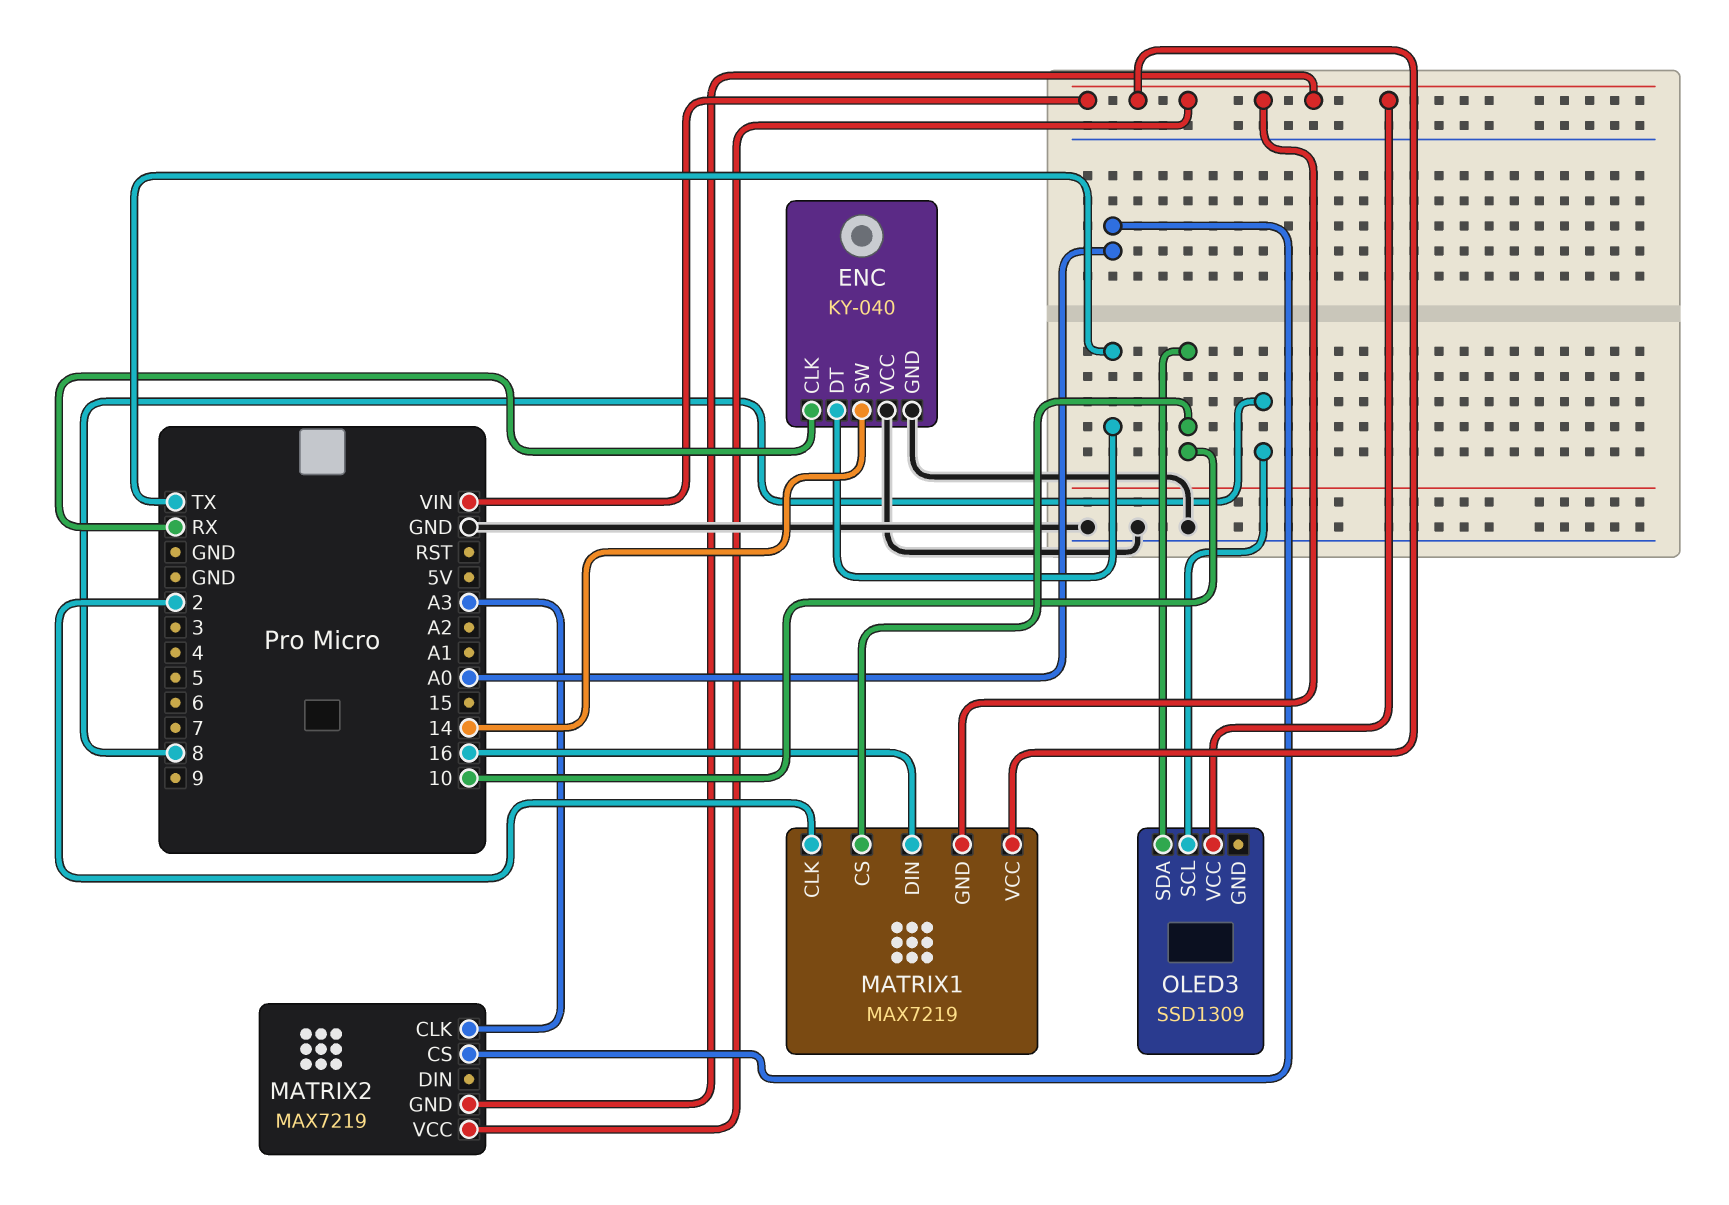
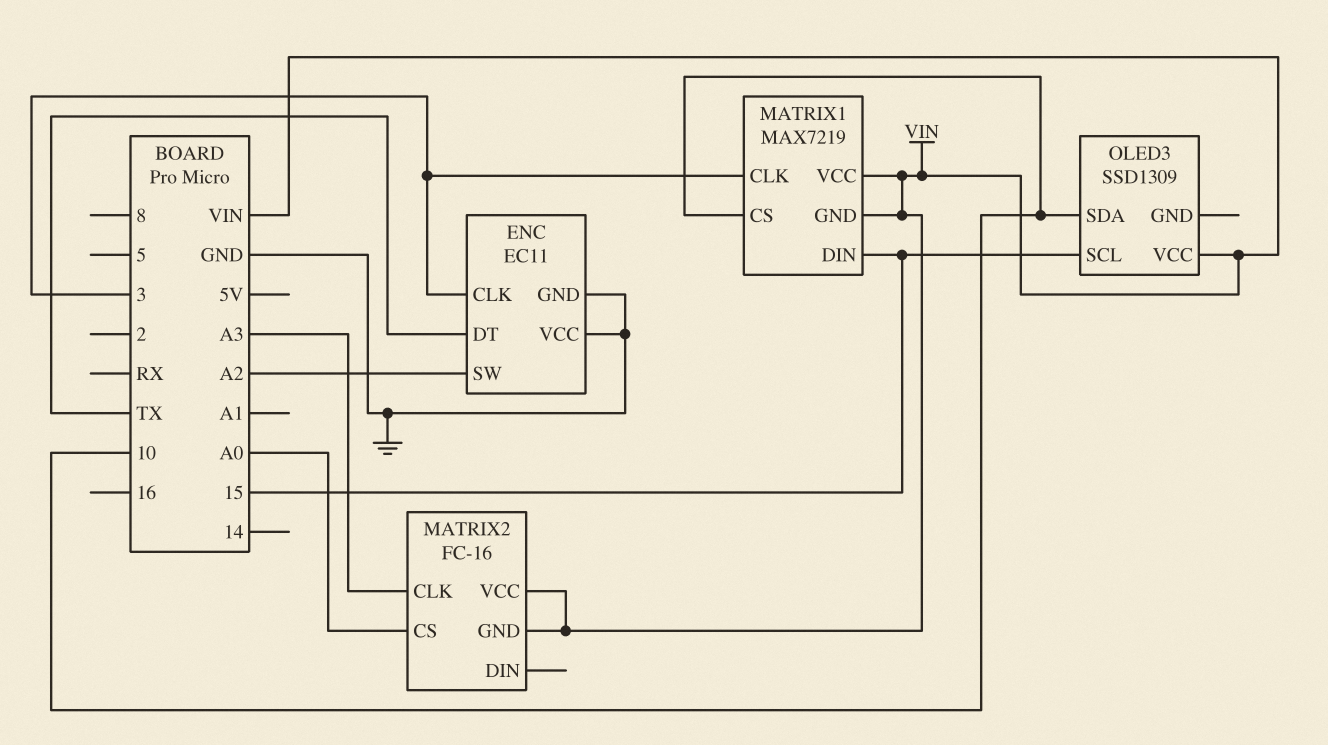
ENC: KY-040 -> EC11
ENC pin CLK: RX -> 3
ENC pin SW: 14 -> A2
MATRIX1 pin CLK: 2 -> 3
MATRIX1 pin DIN: 16 -> 15
MATRIX2: MAX7219 -> FC-16
OLED3 pin SCL: 8 -> 15

